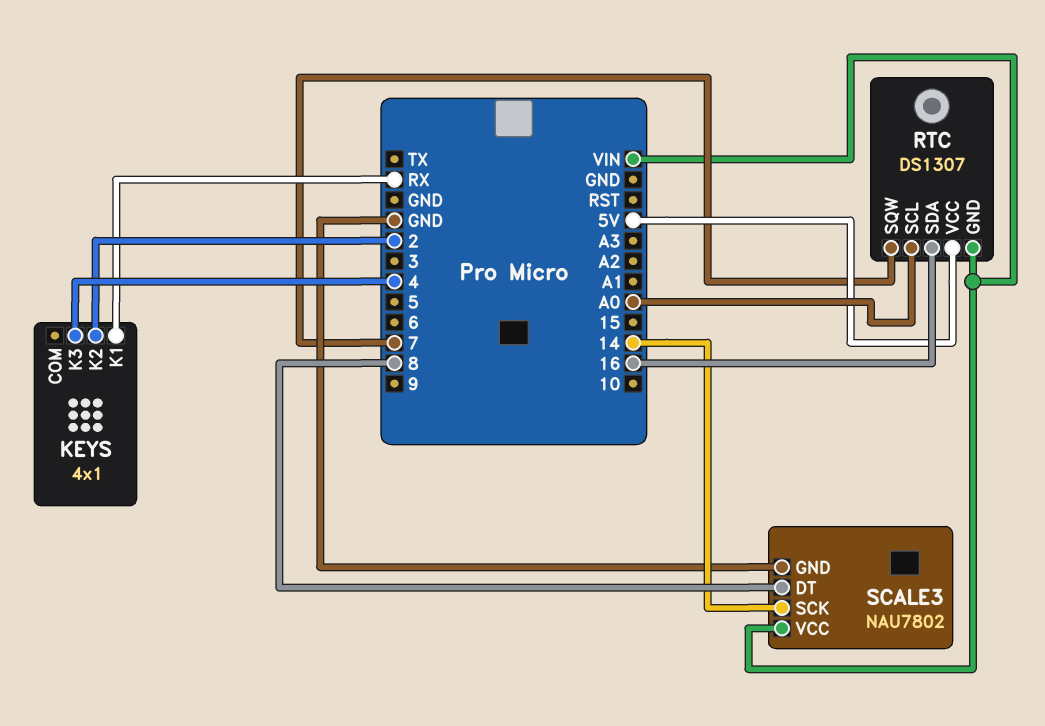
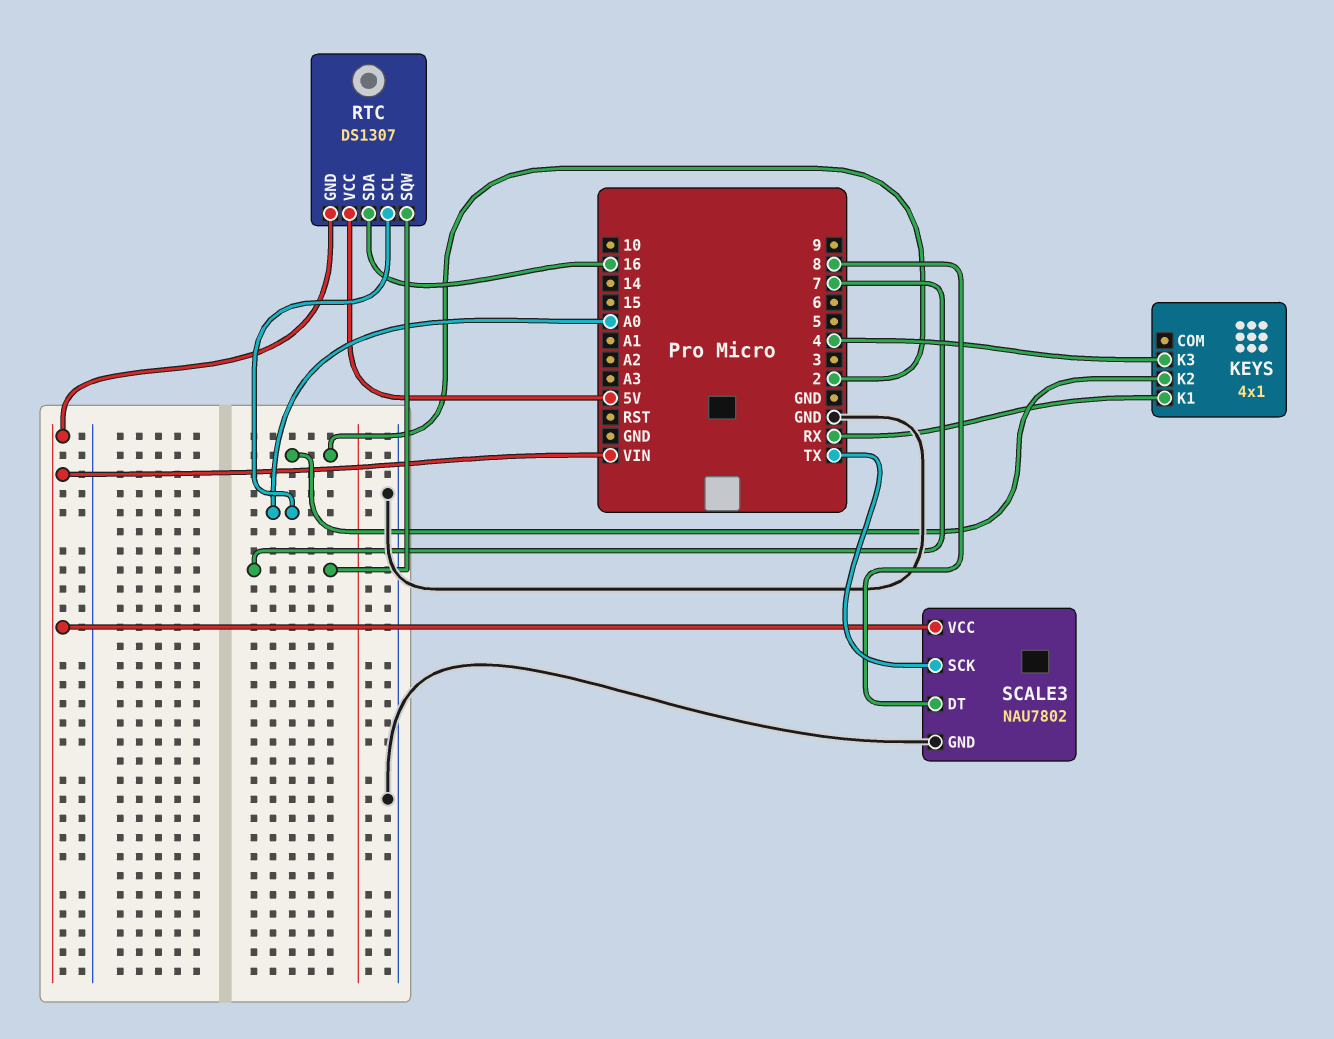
SCALE3 pin SCK: 14 -> TX

